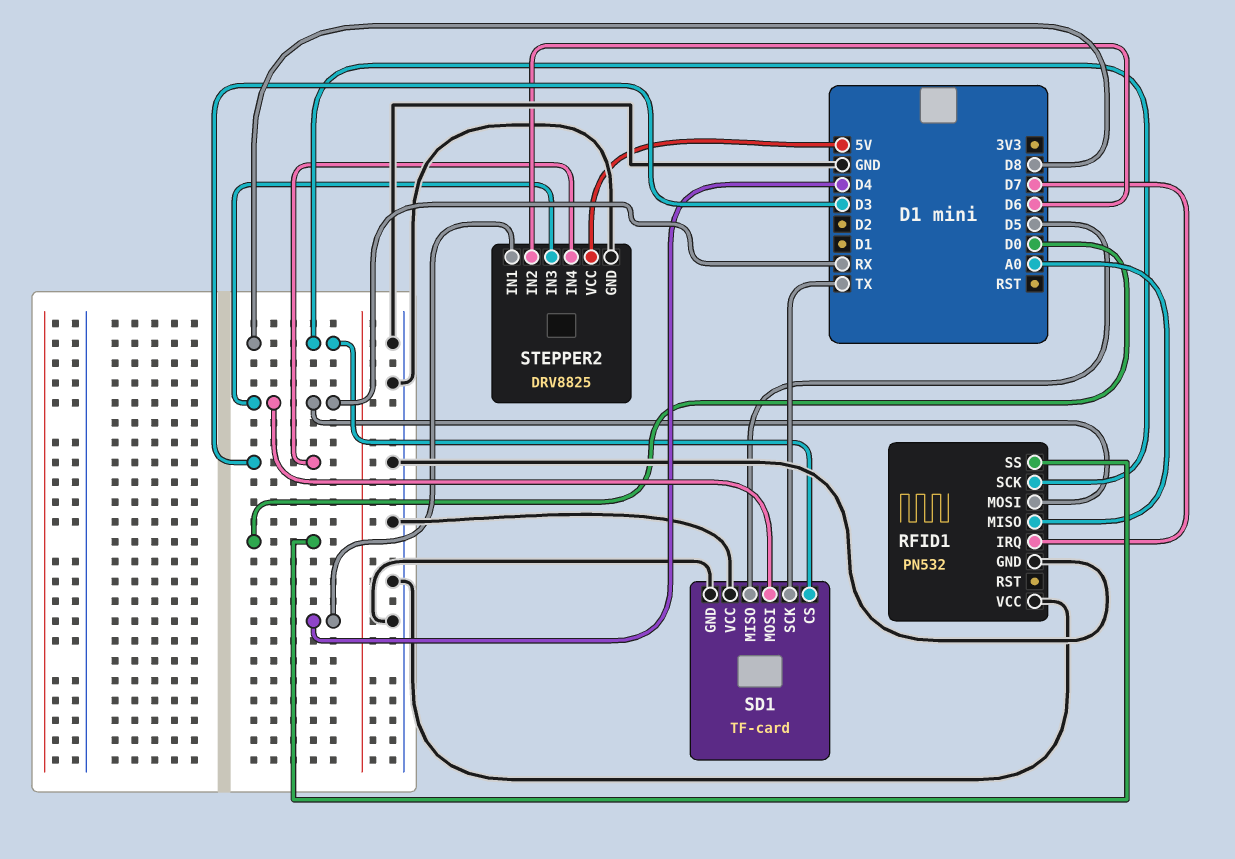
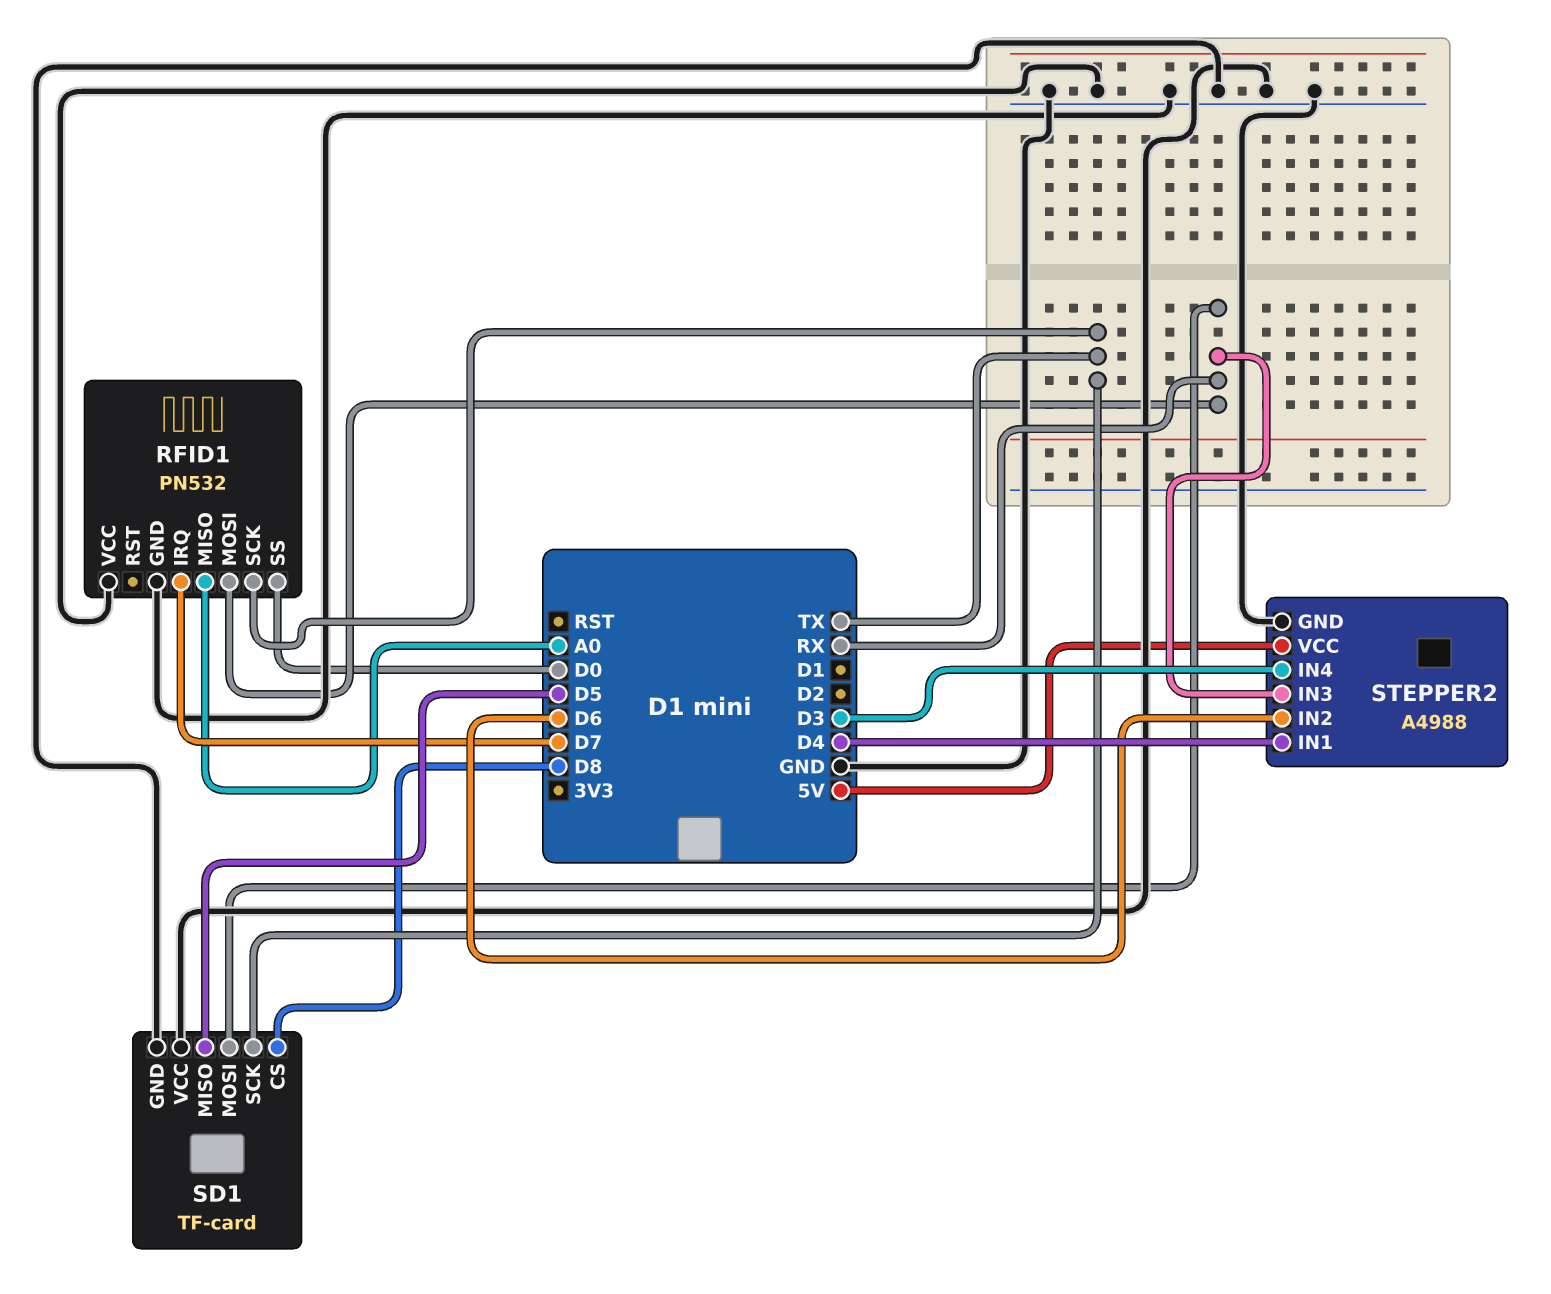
RFID1 pin SCK: D8 -> TX
STEPPER2: DRV8825 -> A4988

